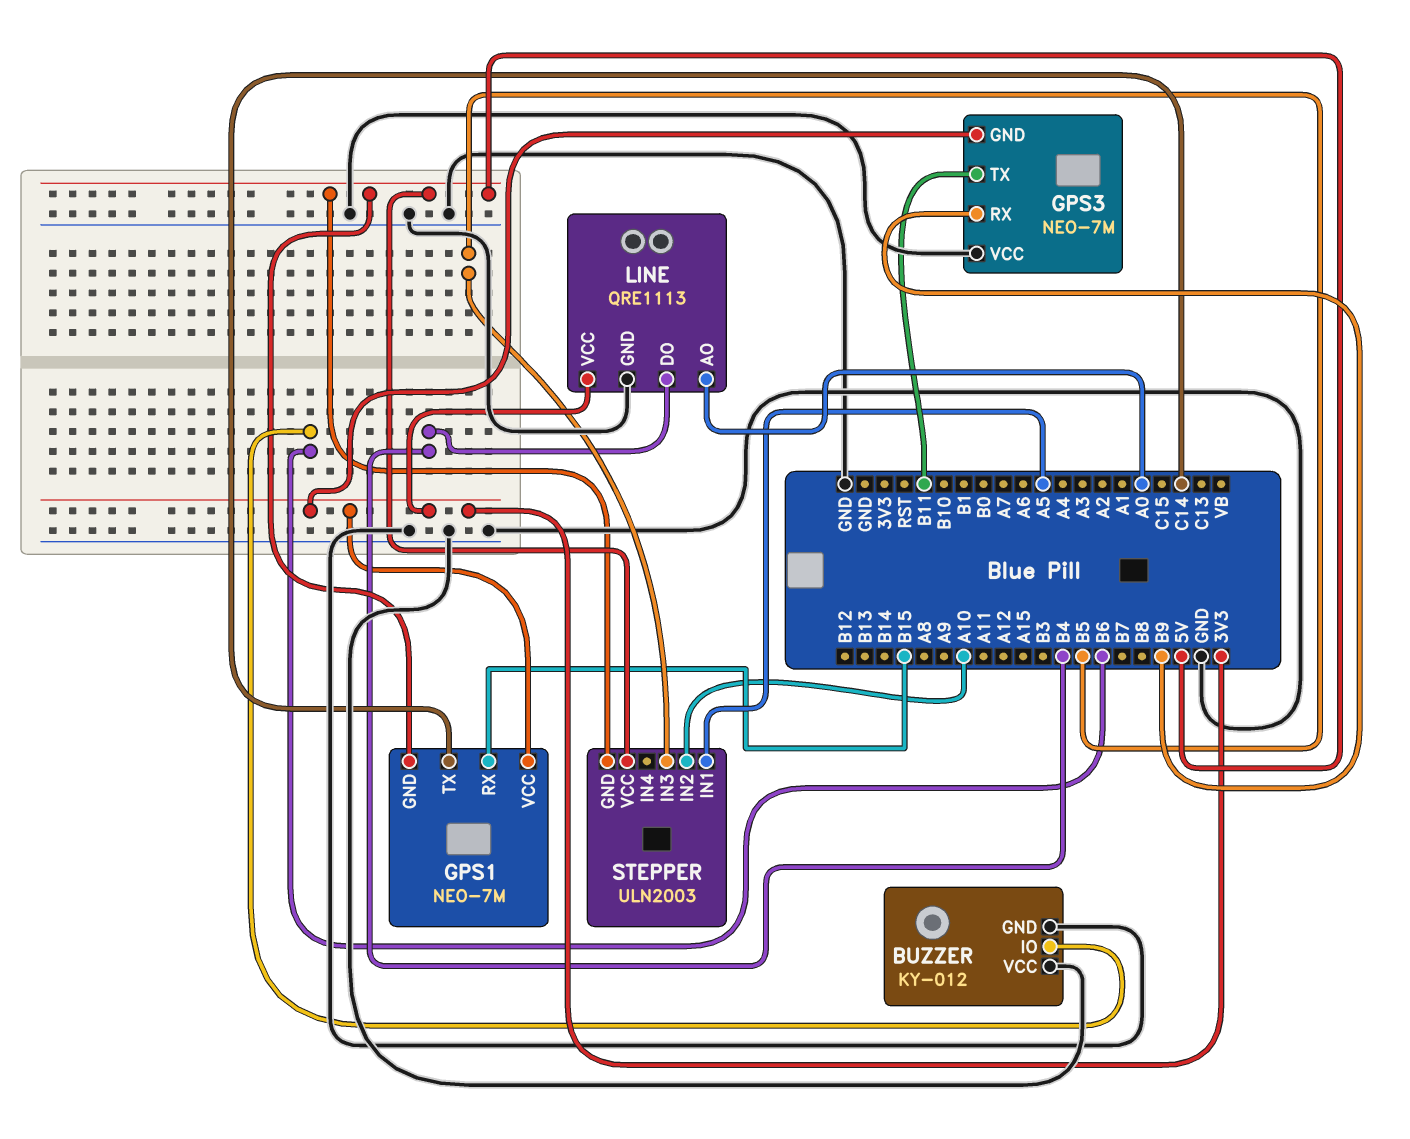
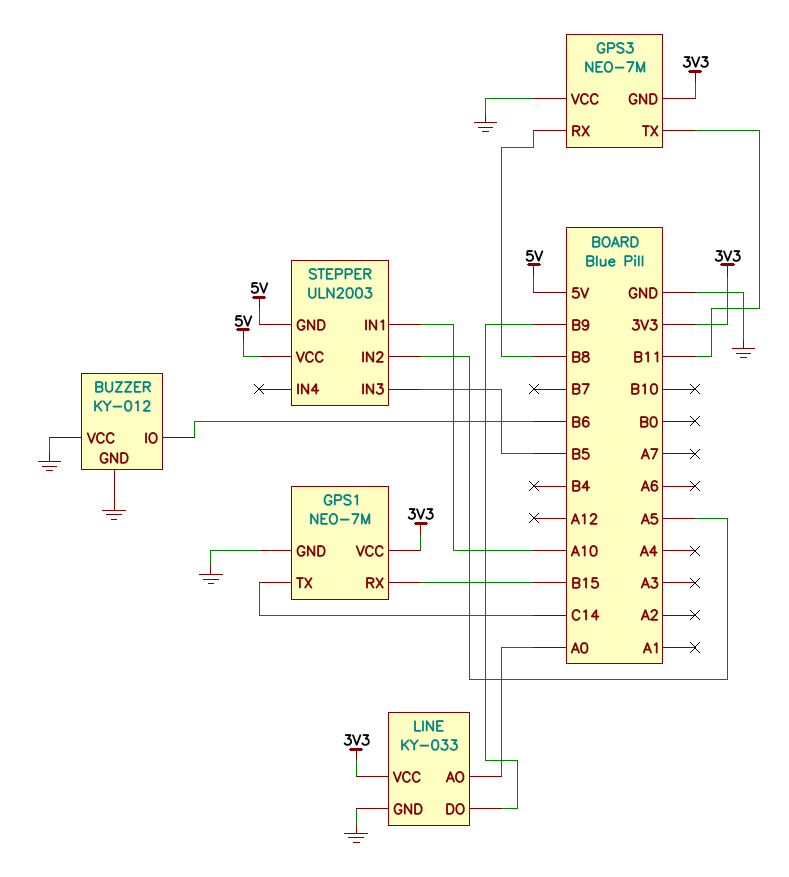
GPS1 pin GND: 5V -> GND
GPS3 pin RX: B9 -> B8
LINE: QRE1113 -> KY-033
LINE pin DO: B4 -> B9
STEPPER pin IN1: A5 -> A10
STEPPER pin IN2: A10 -> A5

